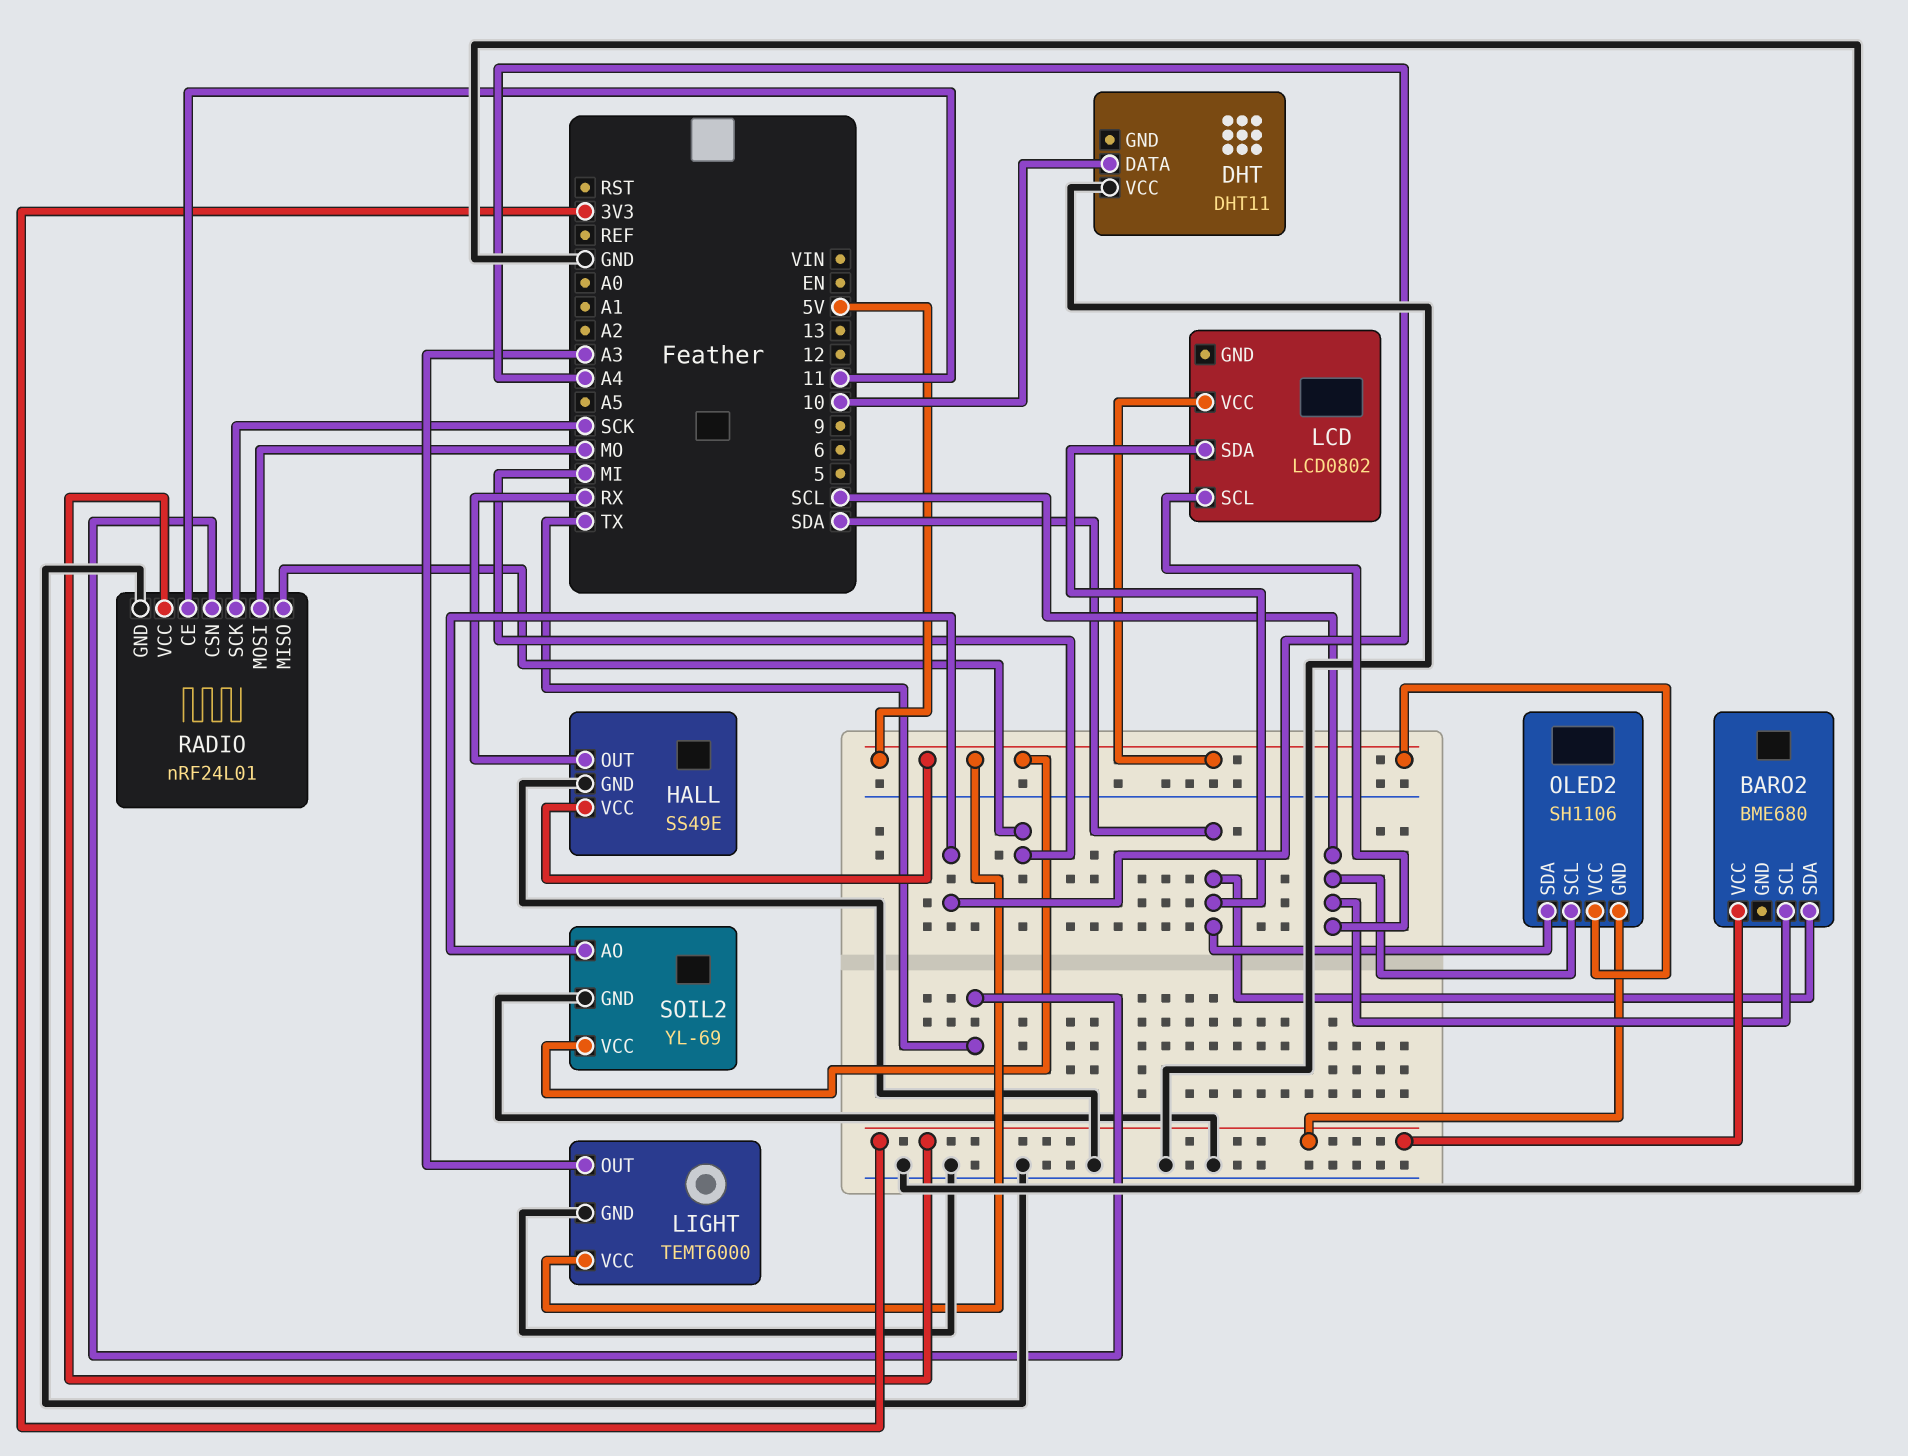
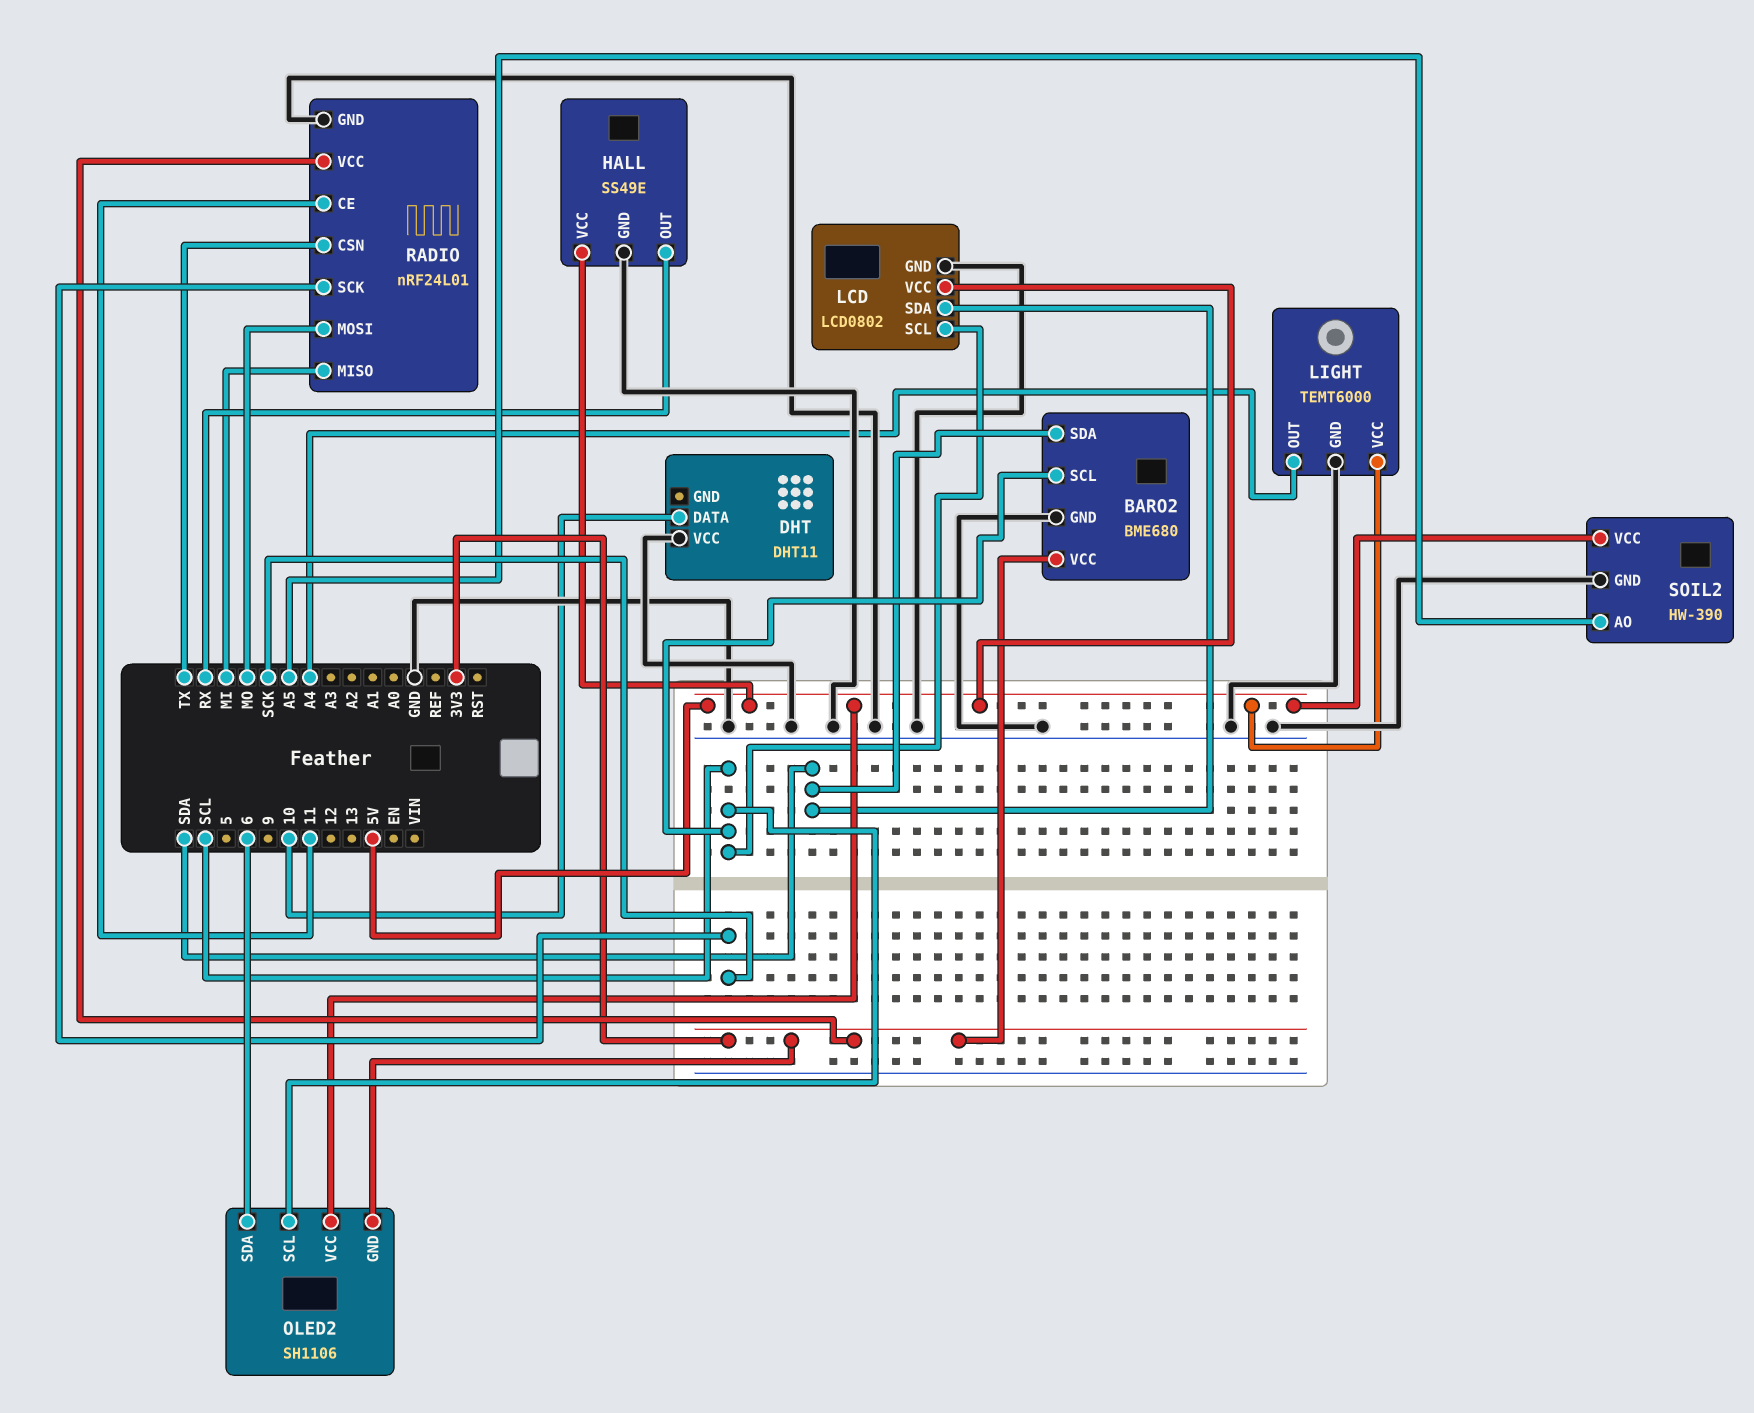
BARO2 pin GND: none -> GND
LCD pin GND: none -> GND
LIGHT pin OUT: A3 -> A4
OLED2 pin SDA: SDA -> 6
SOIL2: YL-69 -> HW-390
SOIL2 pin AO: A4 -> A5

